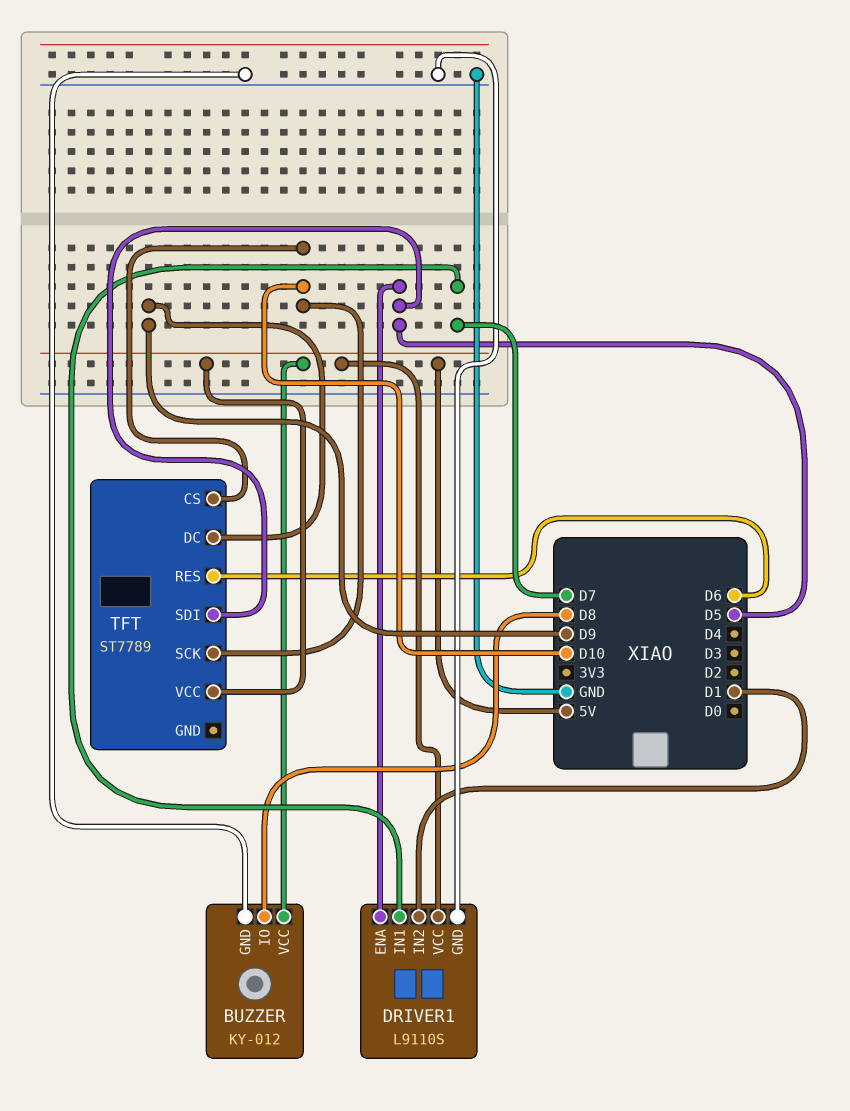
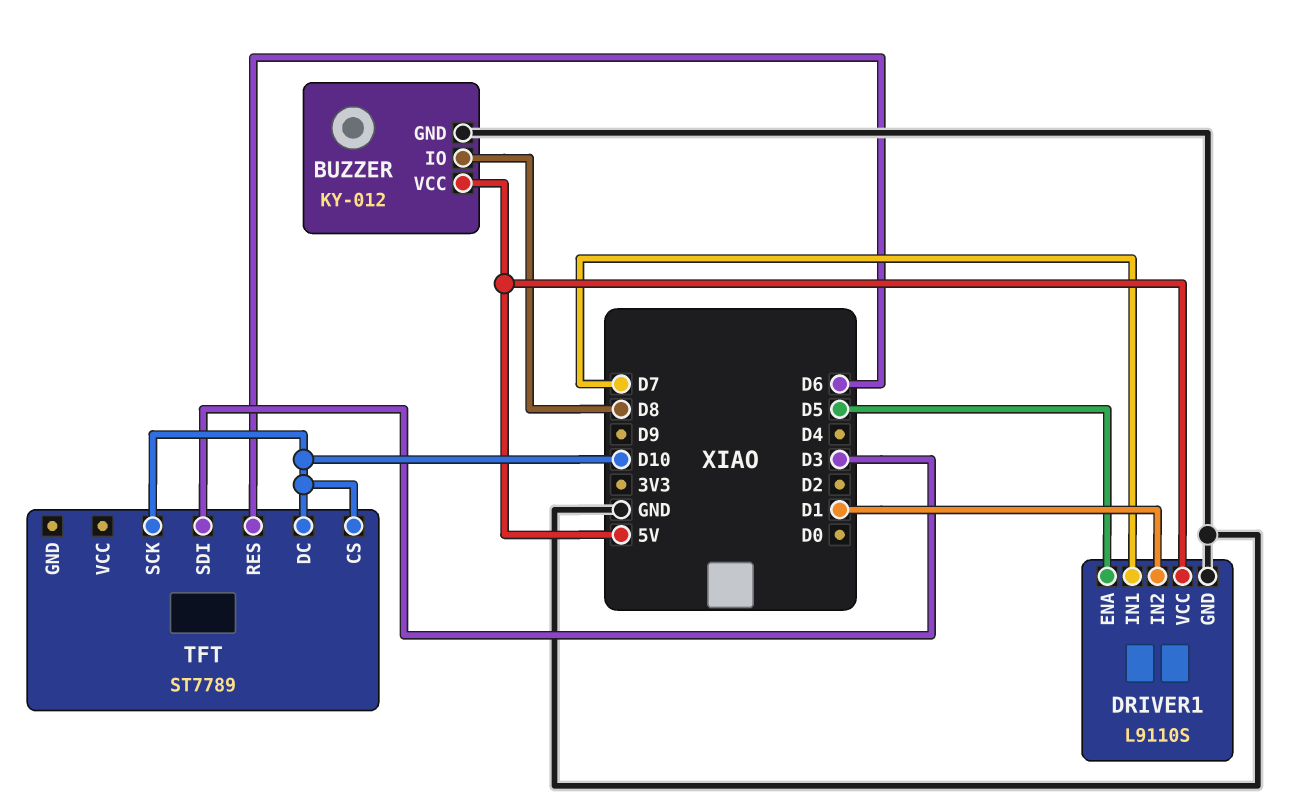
TFT pin DC: D9 -> D10
TFT pin SDI: D5 -> D3
TFT pin VCC: 5V -> none

